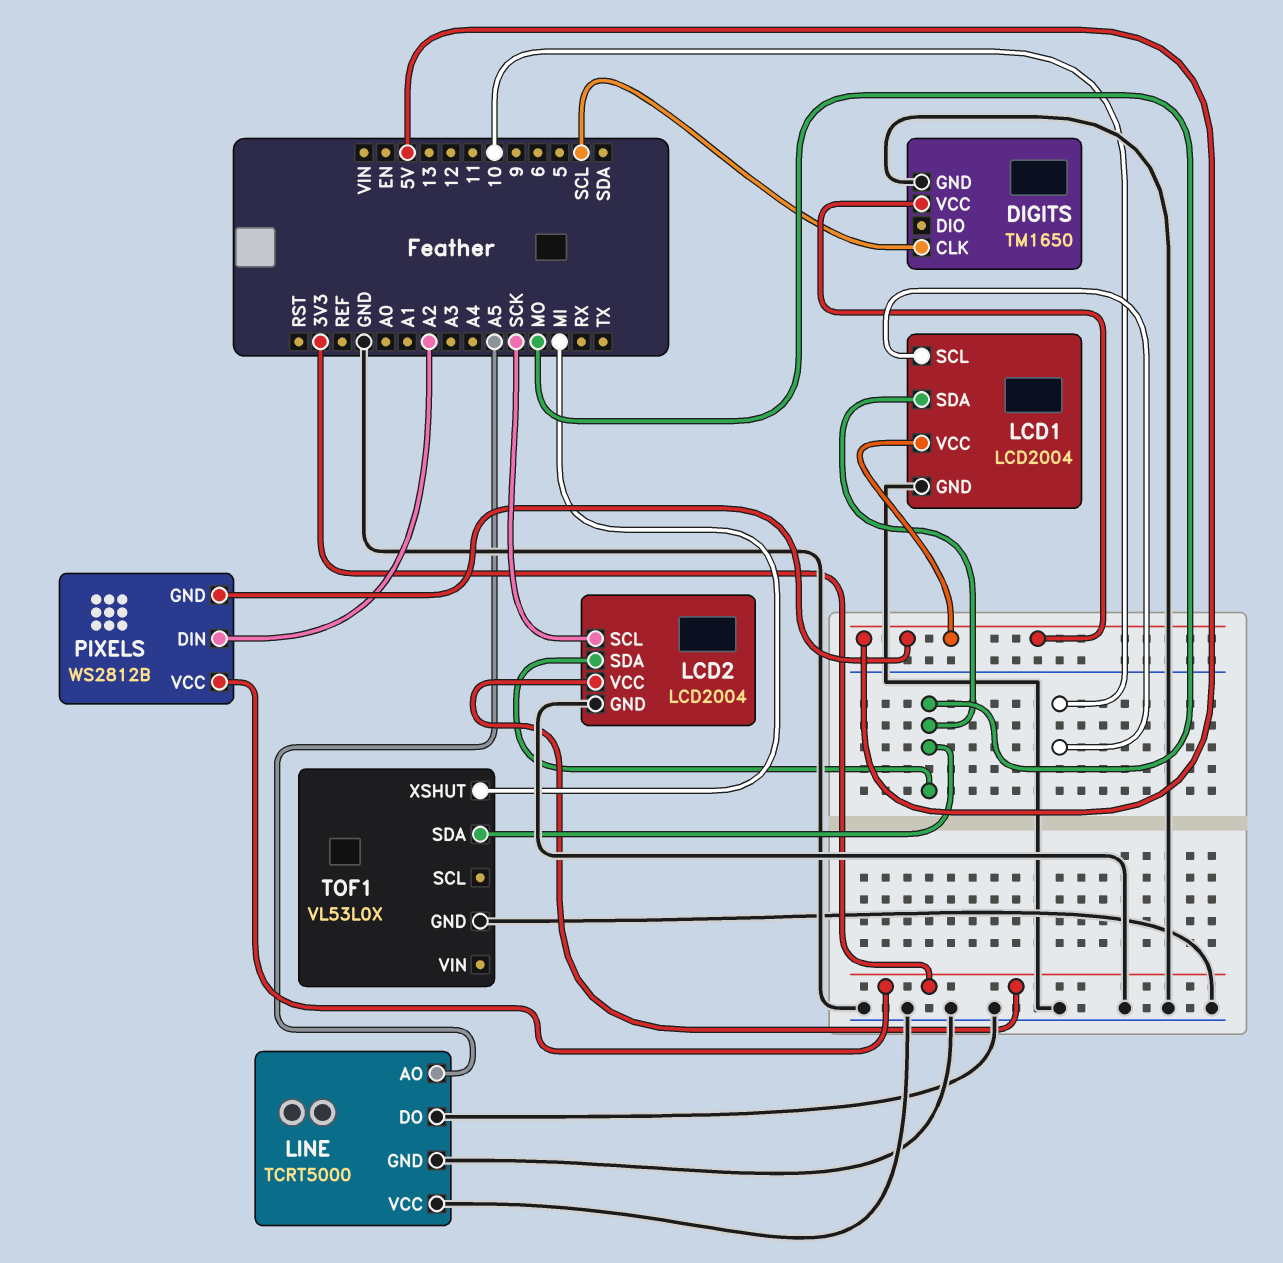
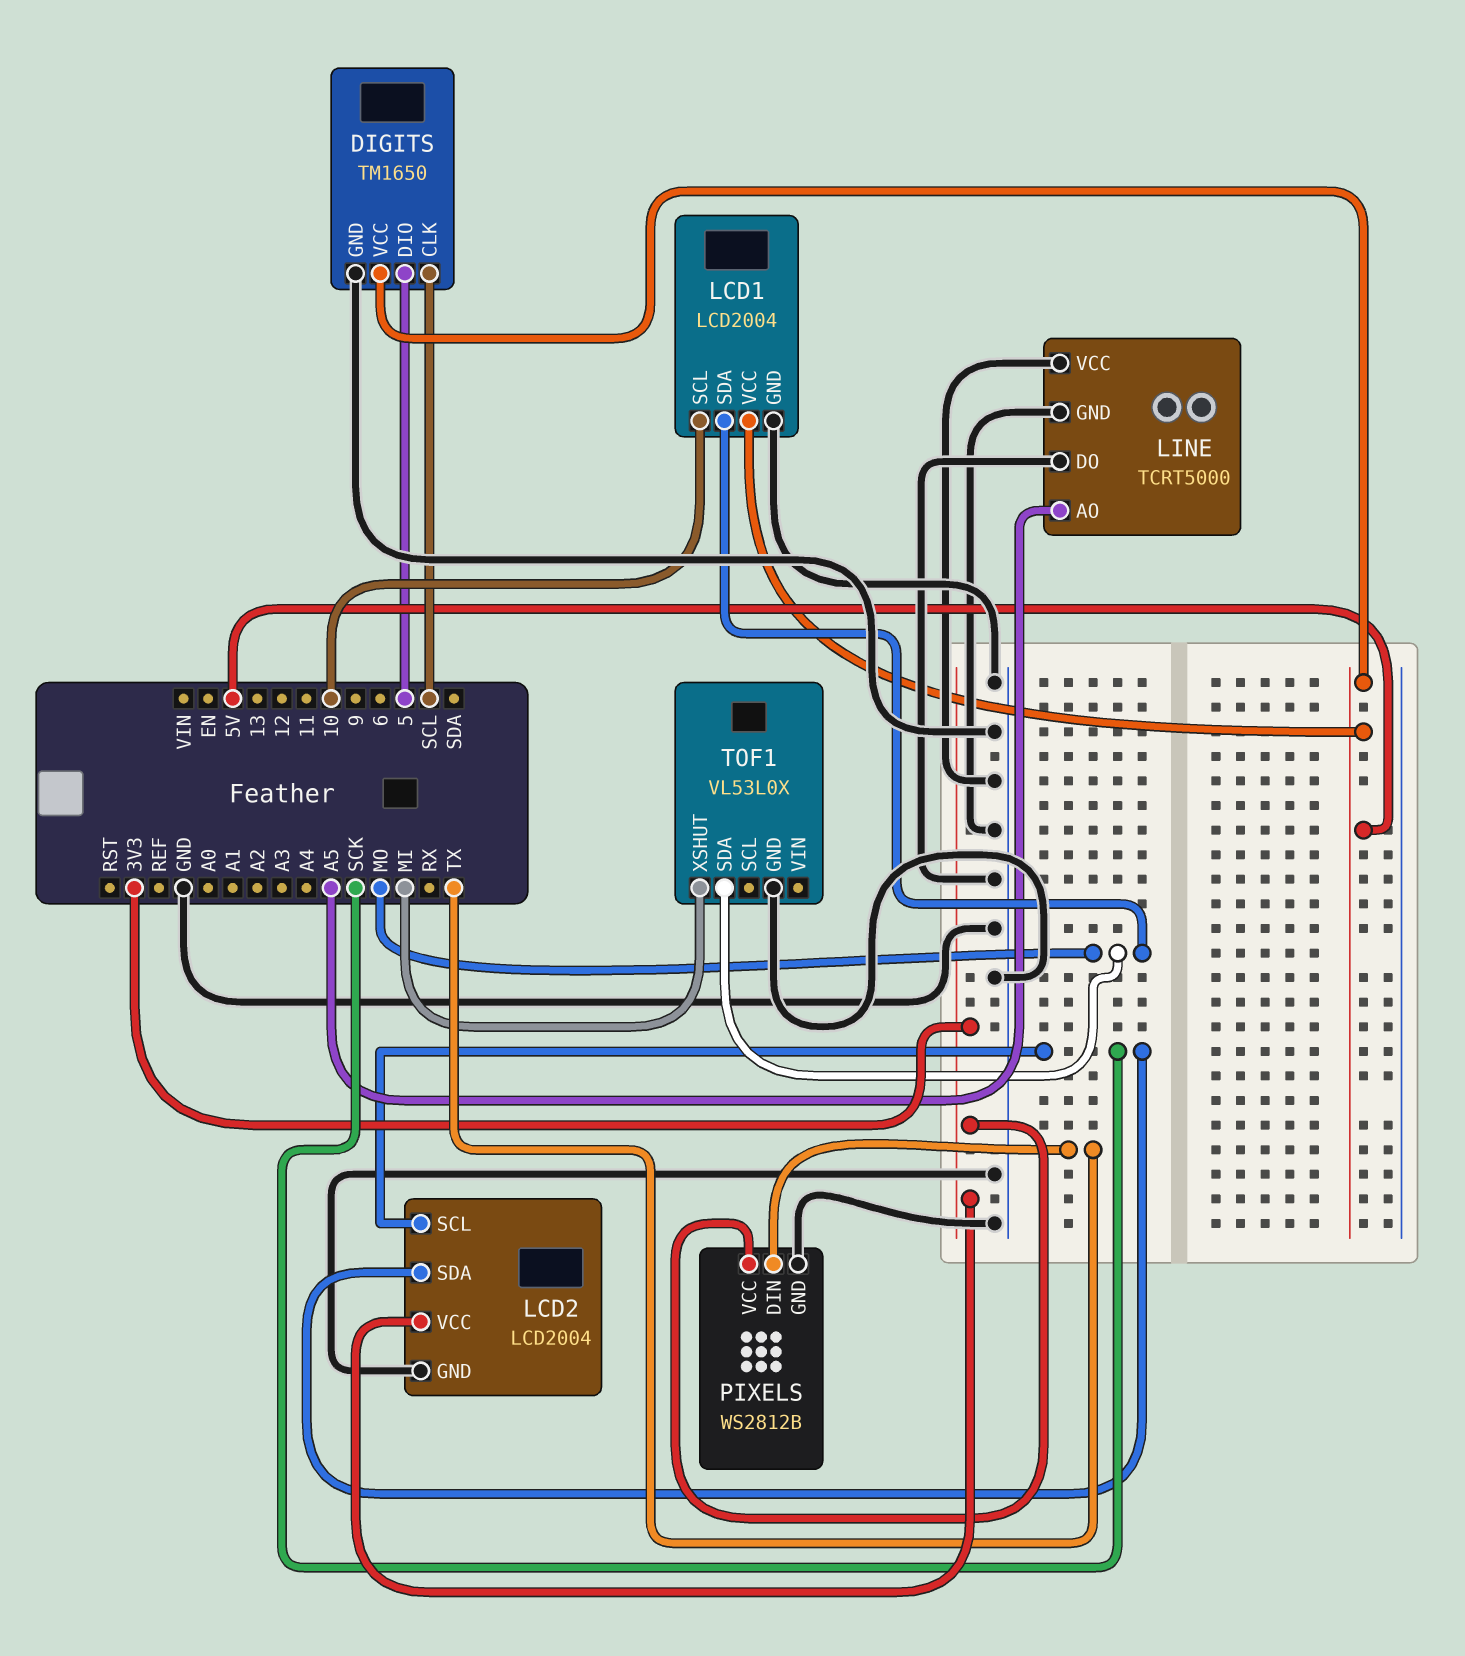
DIGITS pin DIO: none -> 5
LCD2 pin SDA: MO -> SCK
PIXELS pin DIN: A2 -> TX
PIXELS pin GND: 5V -> GND

